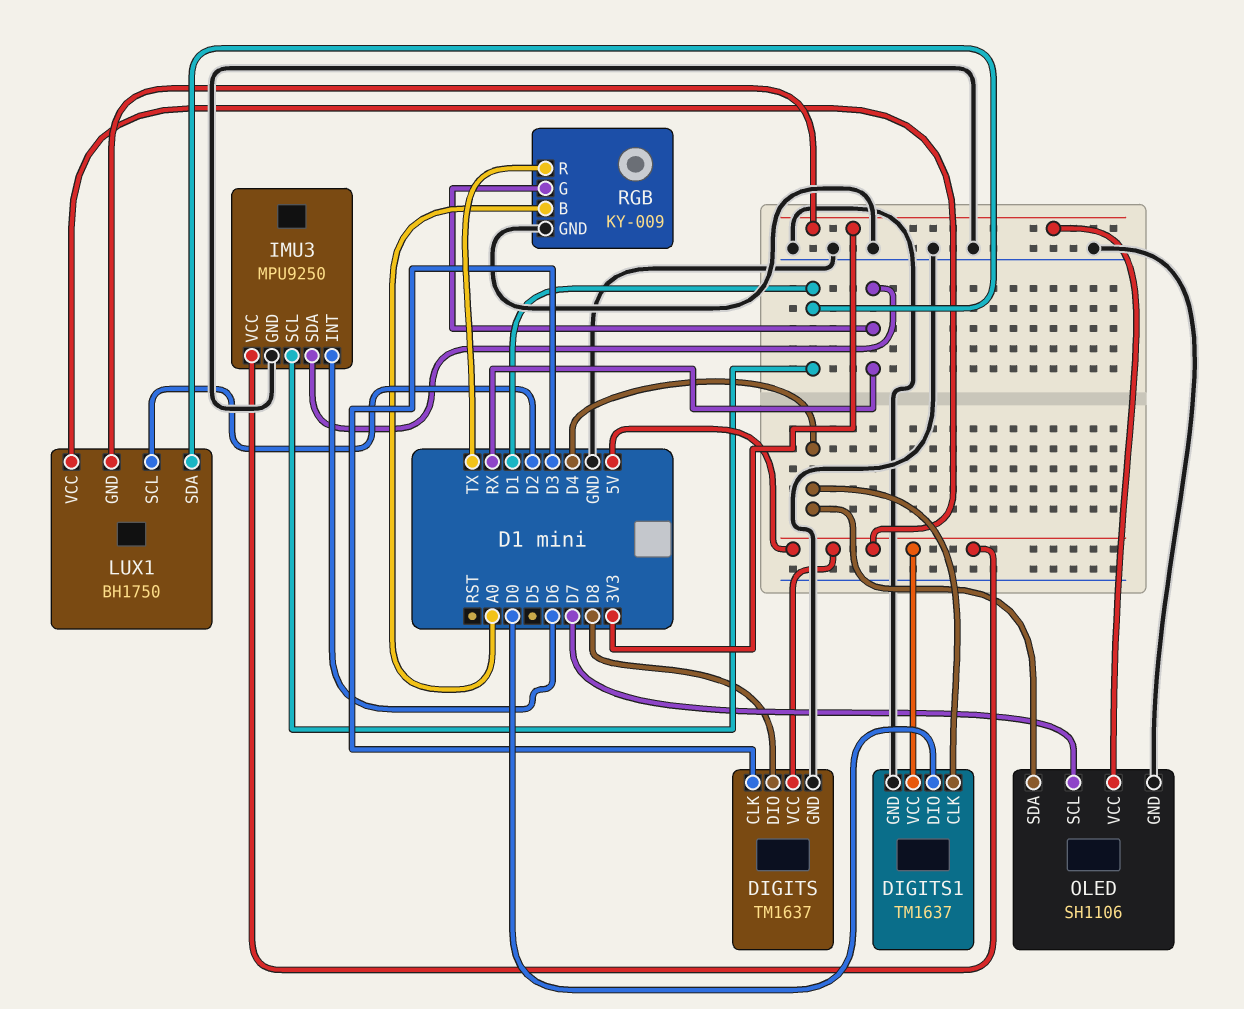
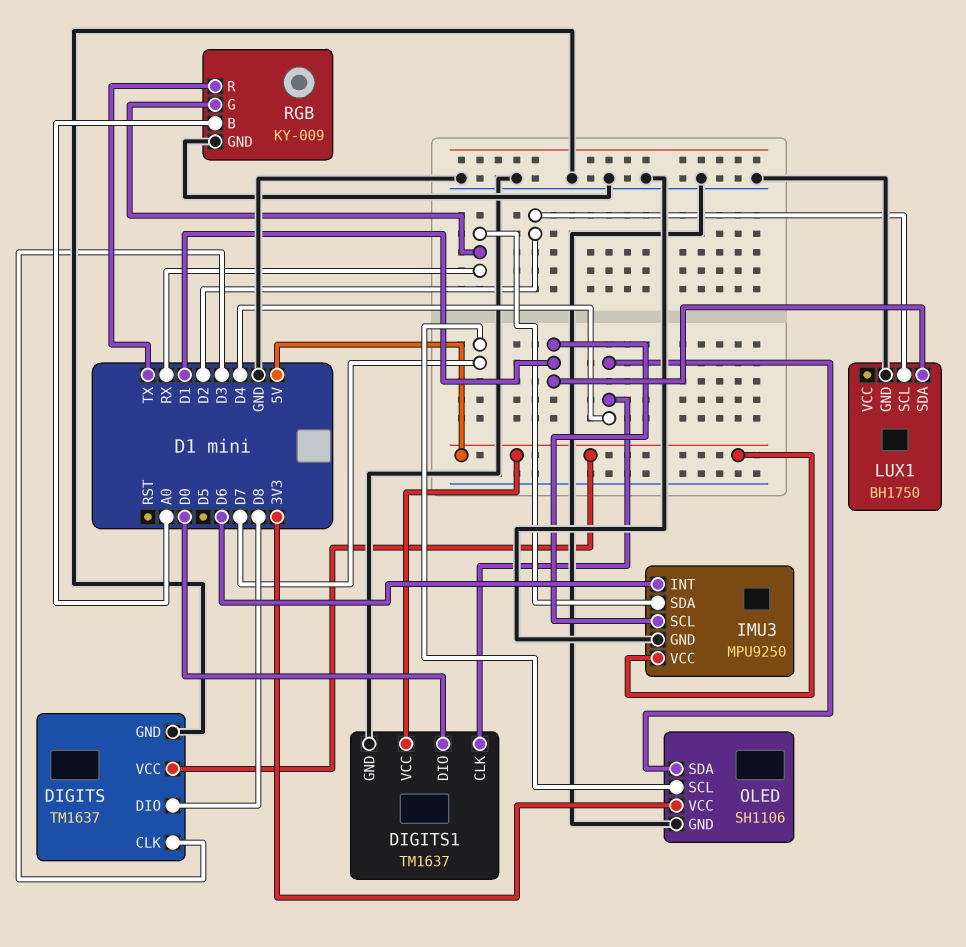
LUX1 pin GND: 3V3 -> GND
LUX1 pin VCC: 5V -> none

